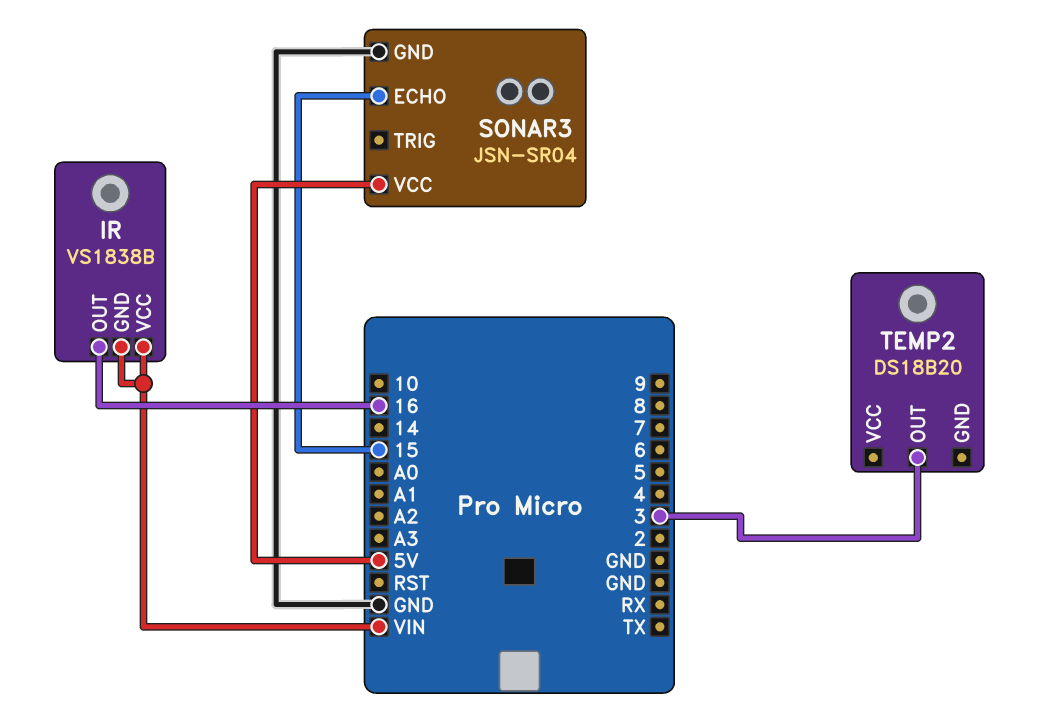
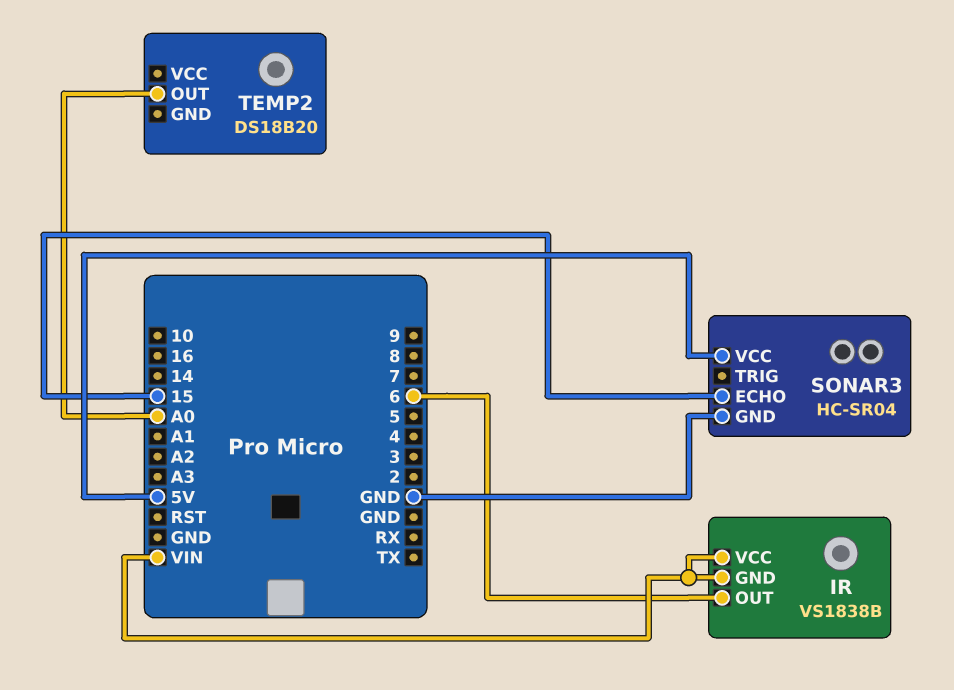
IR pin OUT: 16 -> 6
SONAR3: JSN-SR04 -> HC-SR04
TEMP2 pin OUT: 3 -> A0

